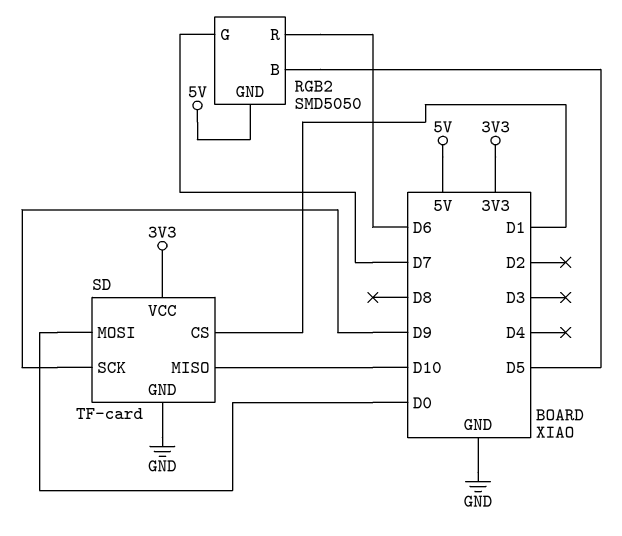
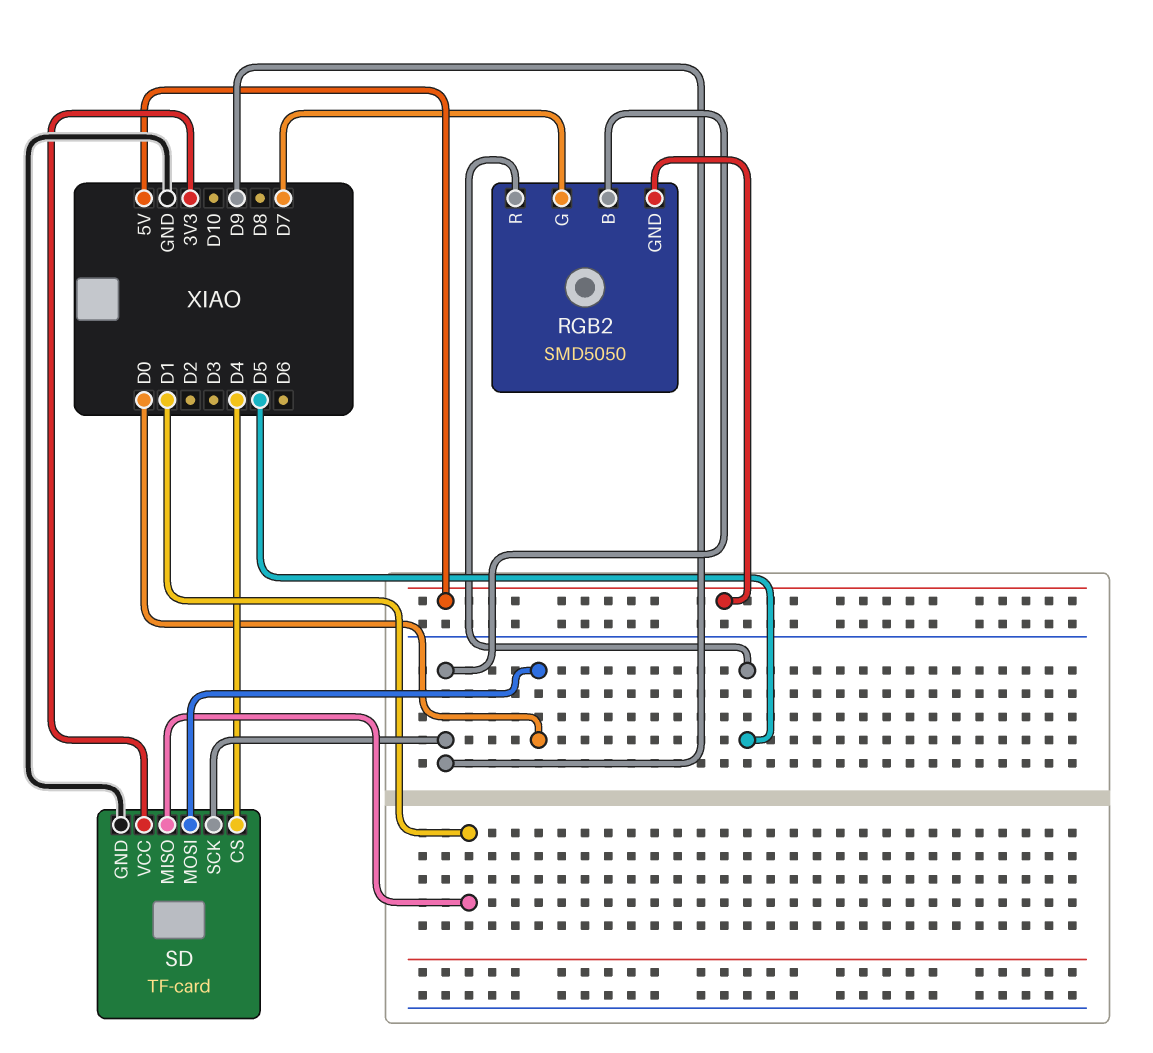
RGB2 pin B: D5 -> D9
RGB2 pin R: D6 -> D5
SD pin CS: D1 -> D4
SD pin MISO: D10 -> D1

